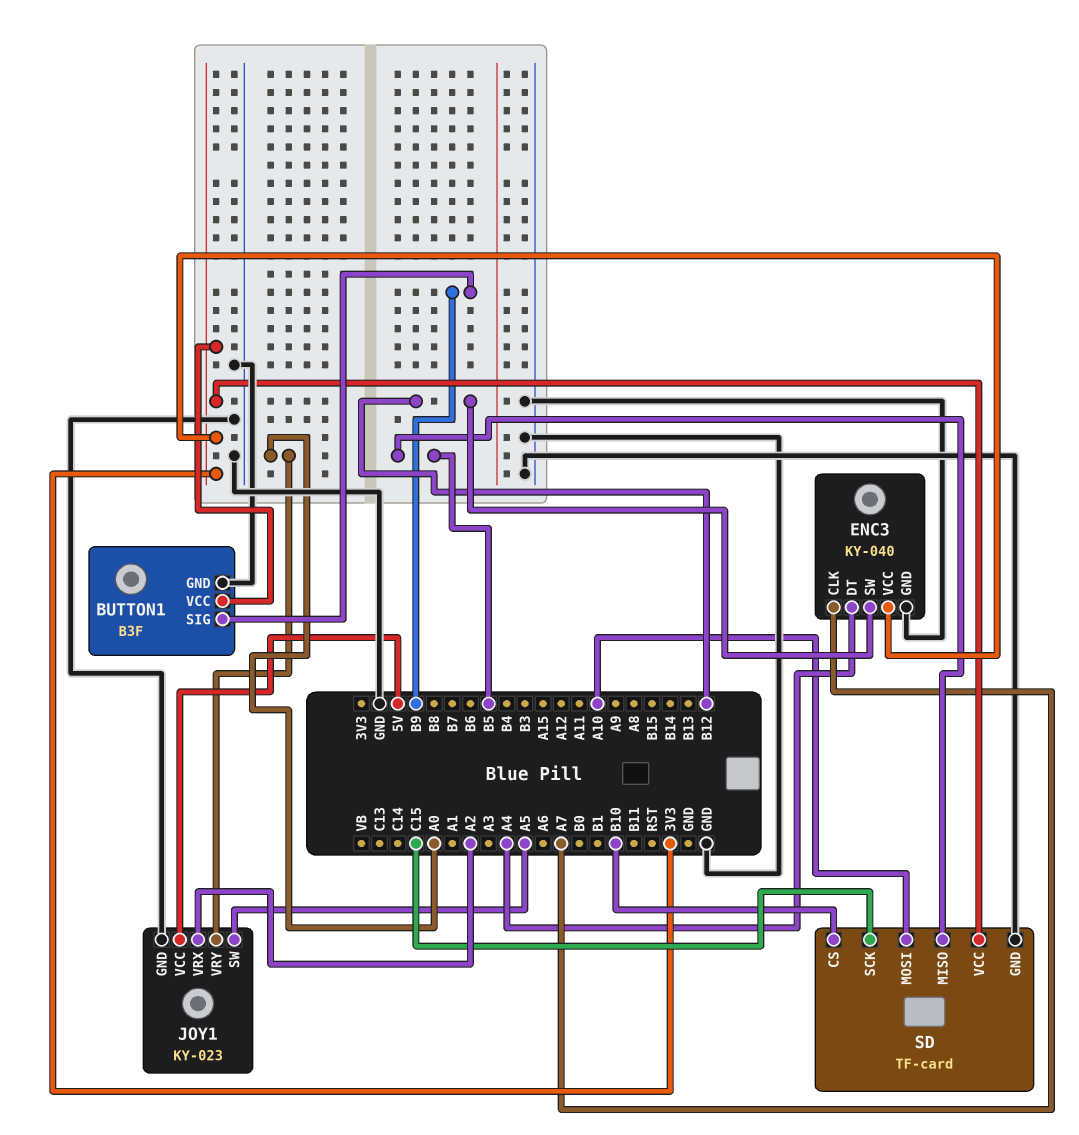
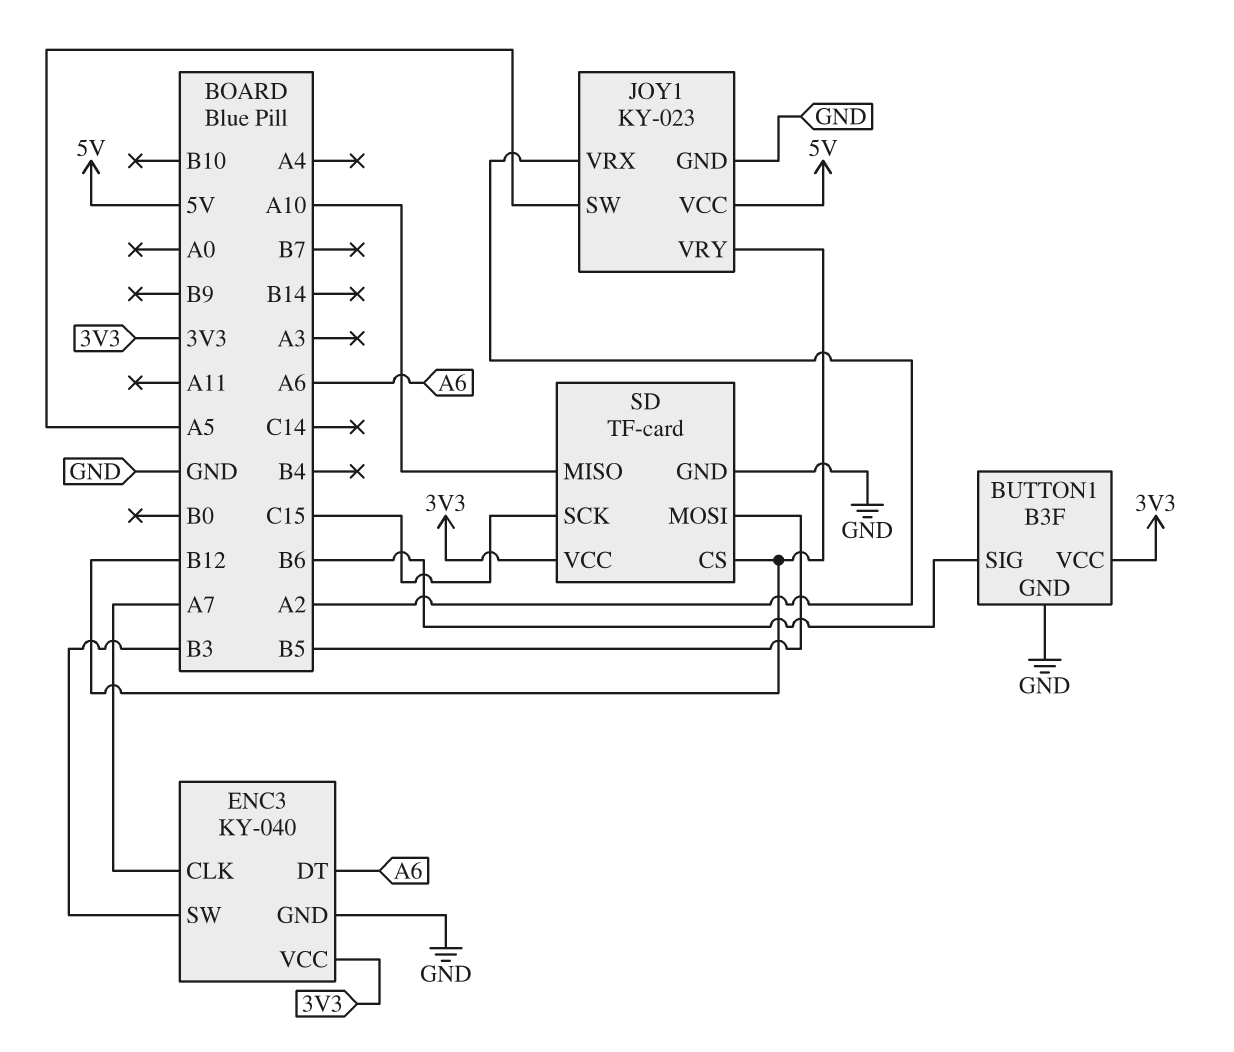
BUTTON1 pin SIG: B9 -> B6
ENC3 pin DT: A4 -> A6
ENC3 pin SW: B12 -> B3
JOY1 pin VRY: A0 -> B12
SD pin CS: B10 -> B12
SD pin MISO: B5 -> A10
SD pin MOSI: A10 -> B5

